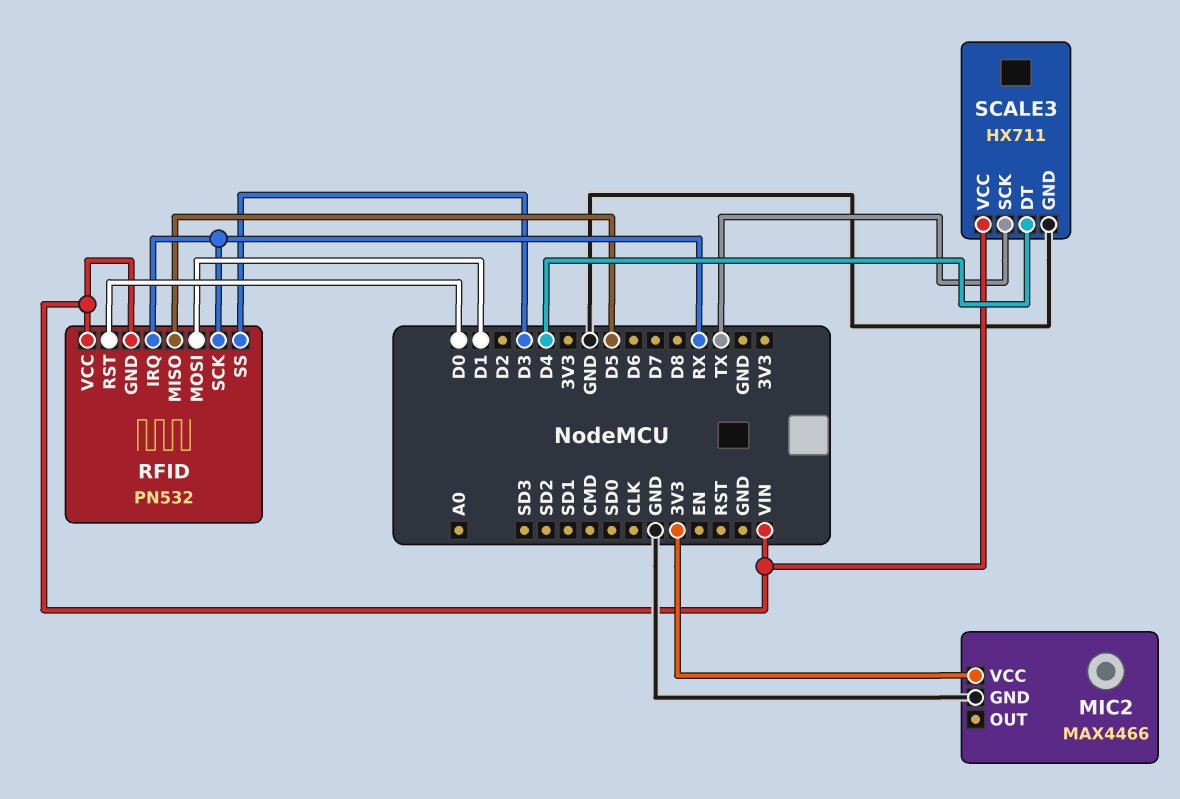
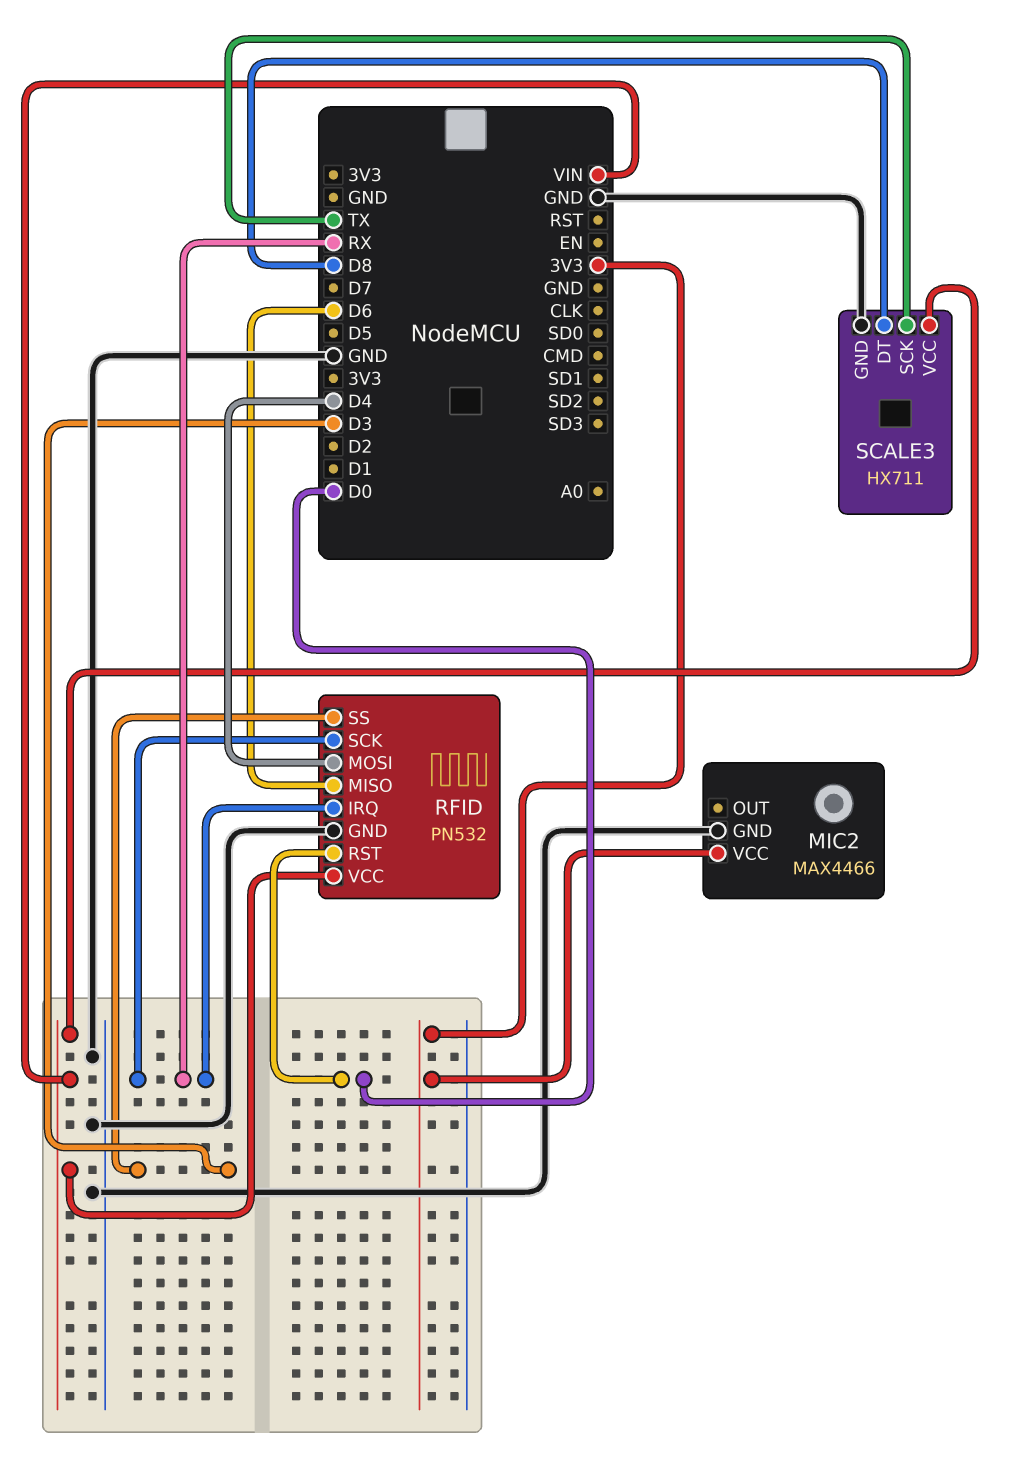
RFID pin GND: VIN -> GND
RFID pin MISO: D5 -> D6
RFID pin MOSI: D1 -> D4
SCALE3 pin DT: D4 -> D8

